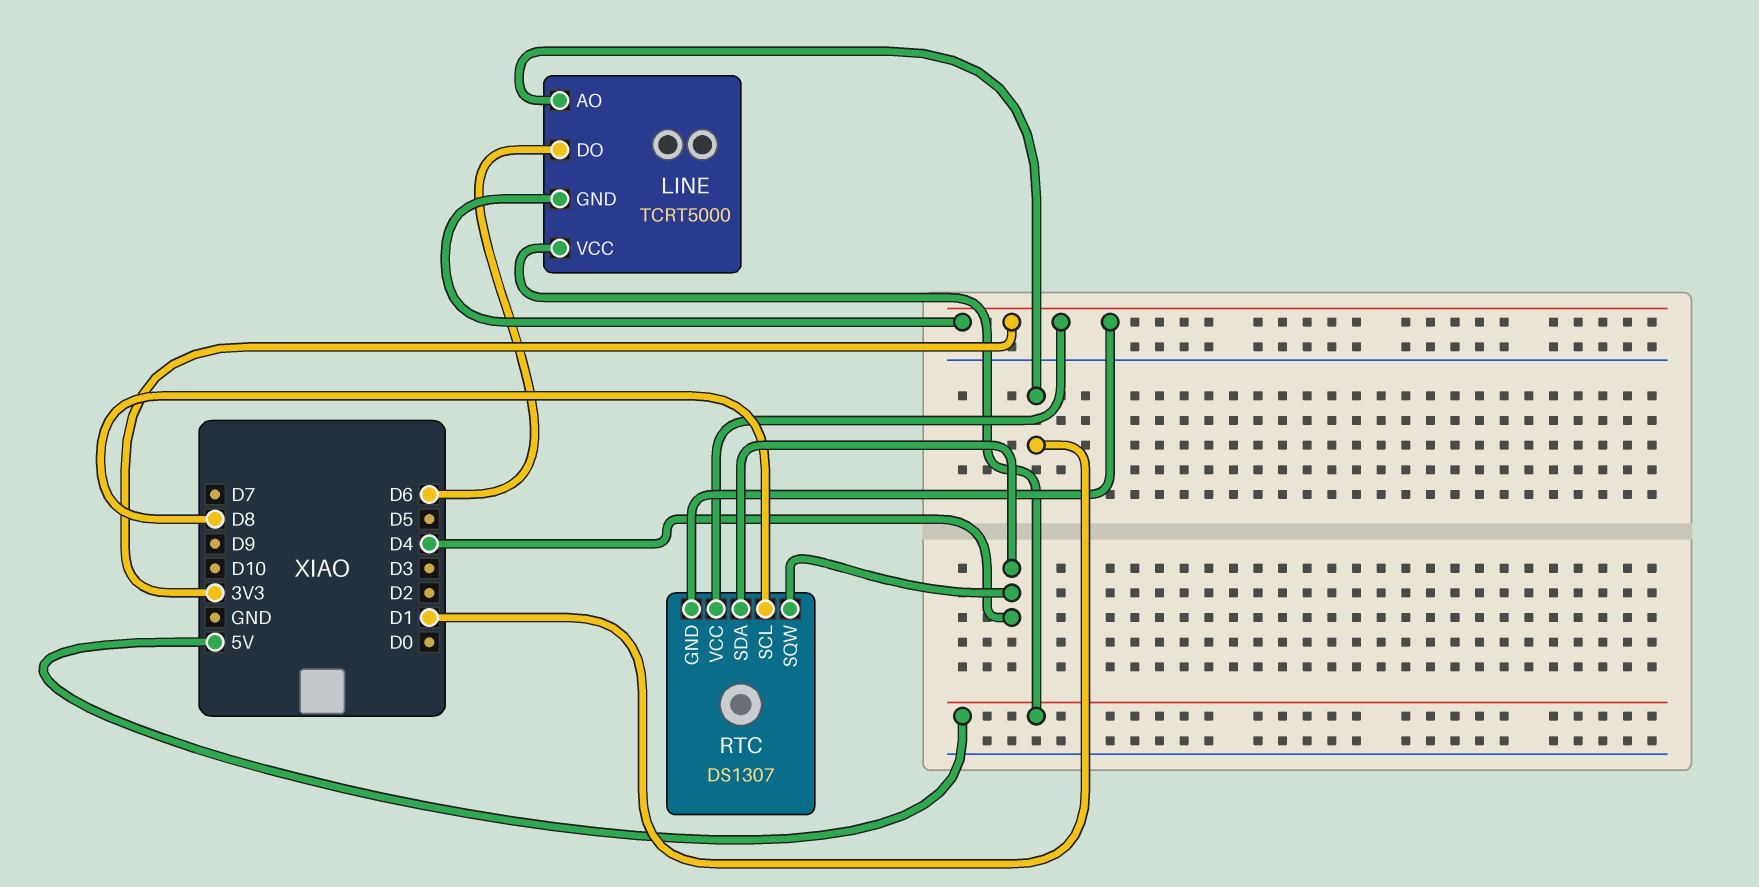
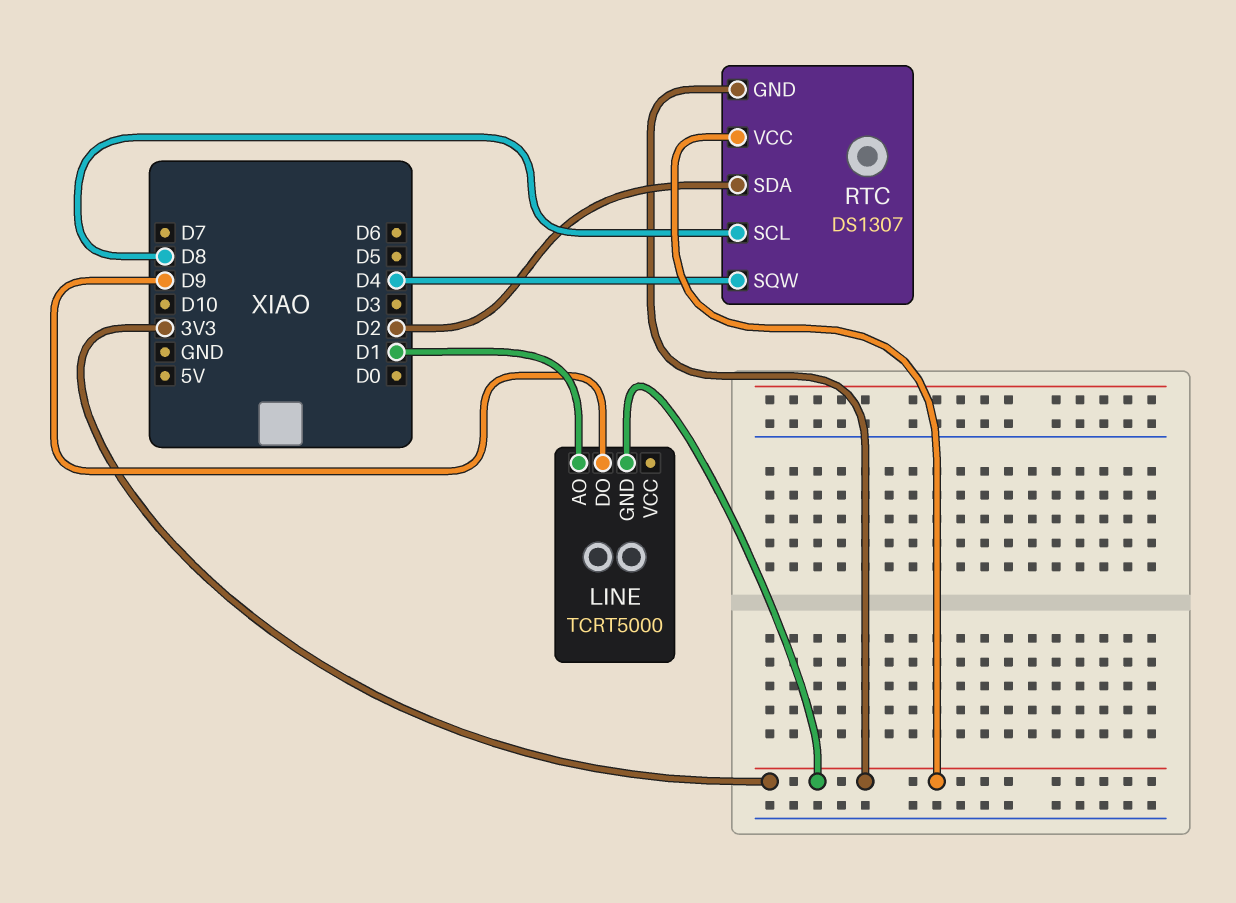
LINE pin DO: D6 -> D9
LINE pin VCC: 5V -> none
RTC pin SDA: D4 -> D2

